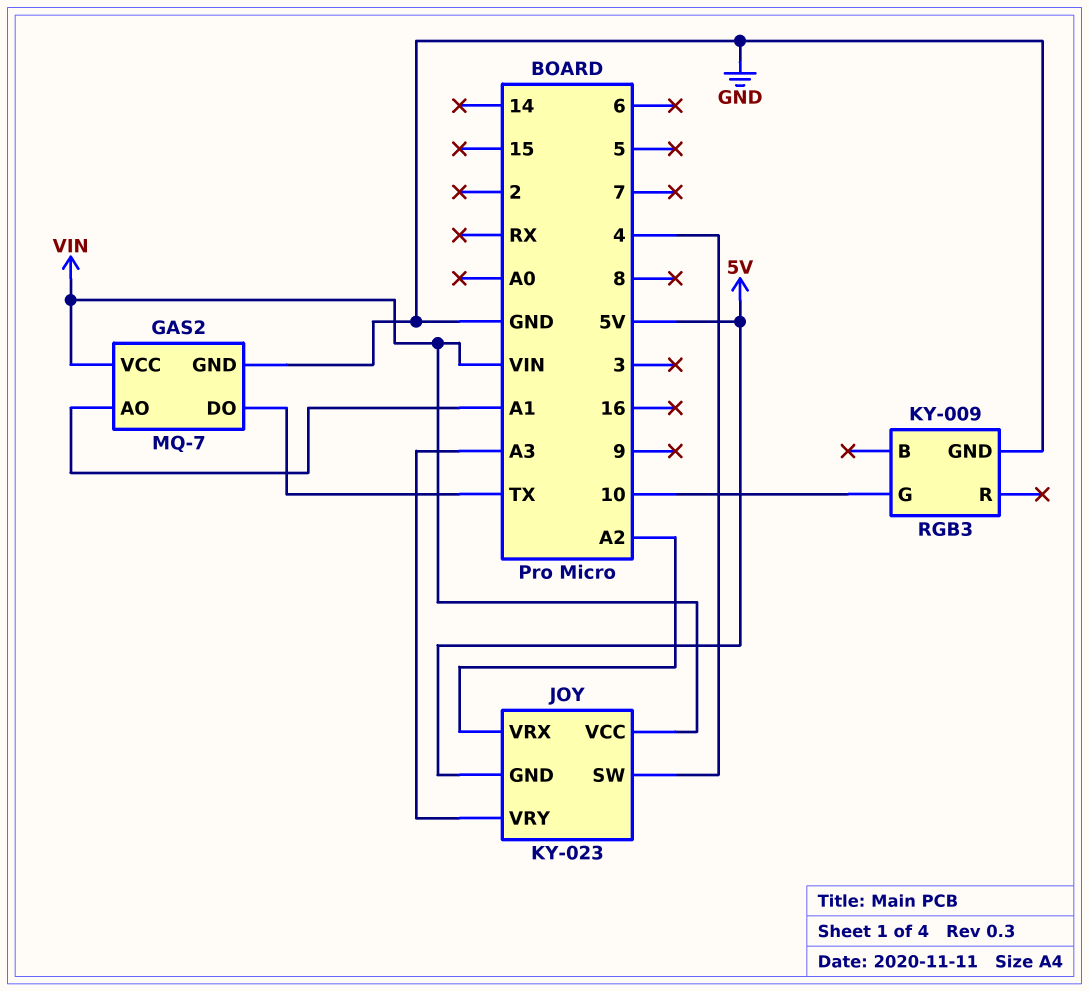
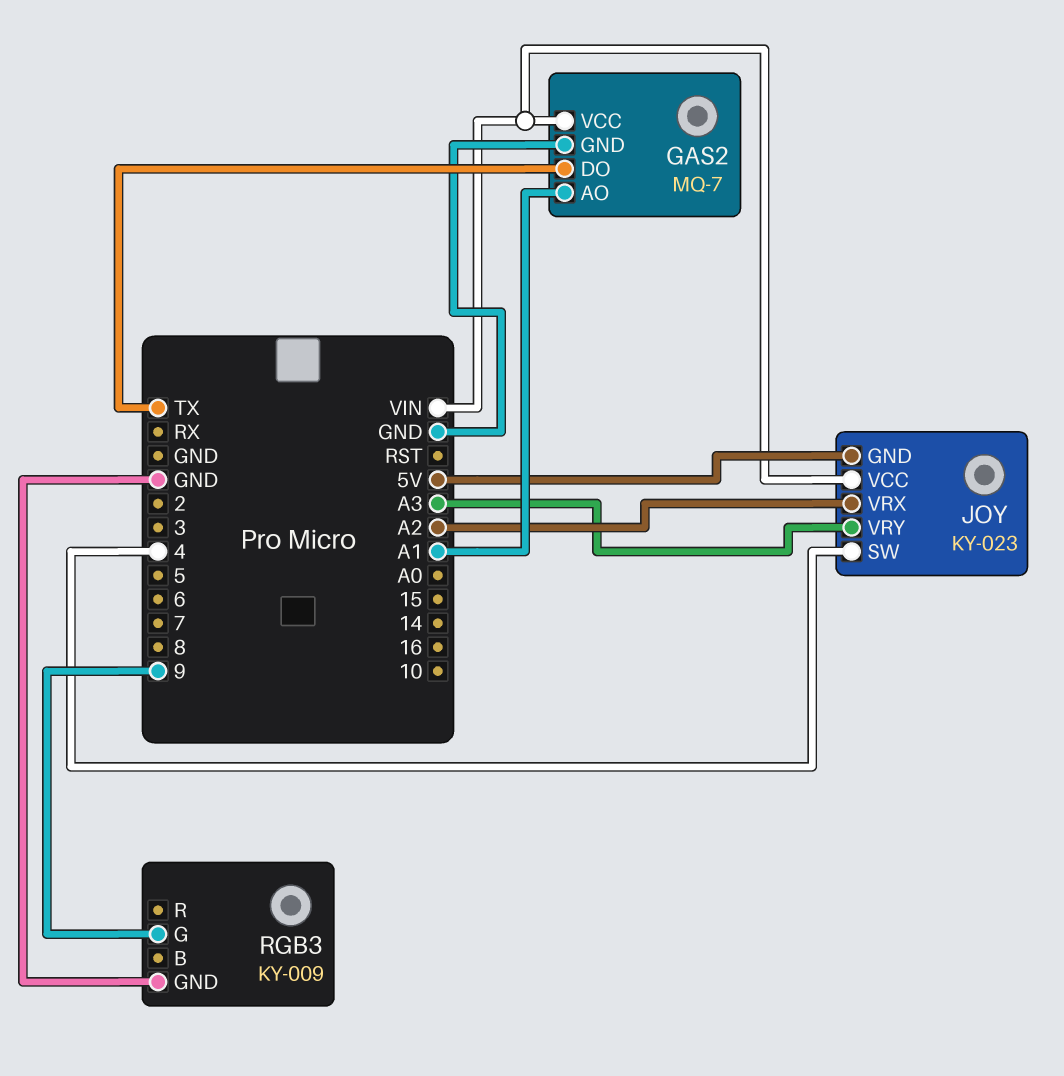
RGB3 pin G: 10 -> 9

